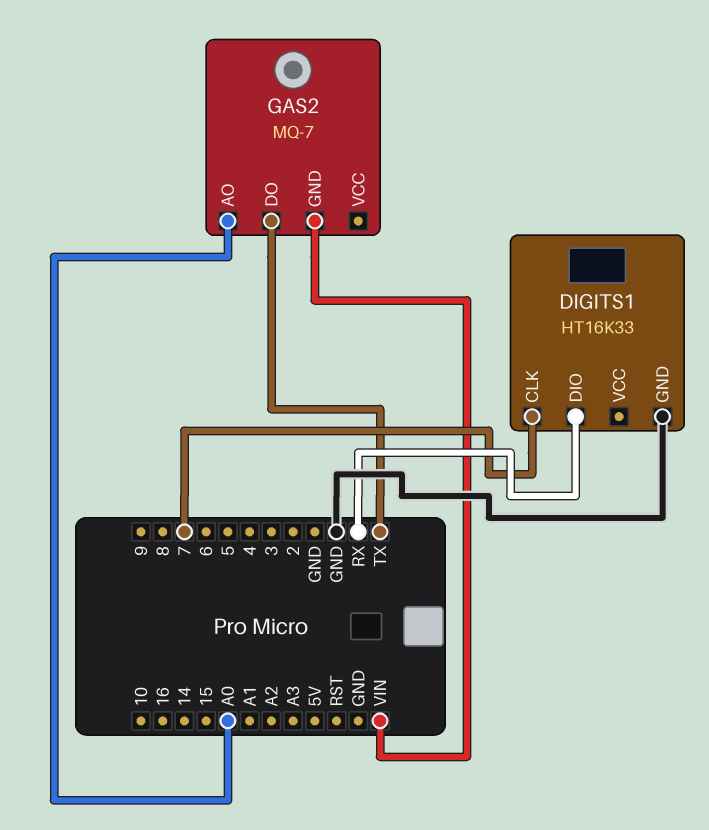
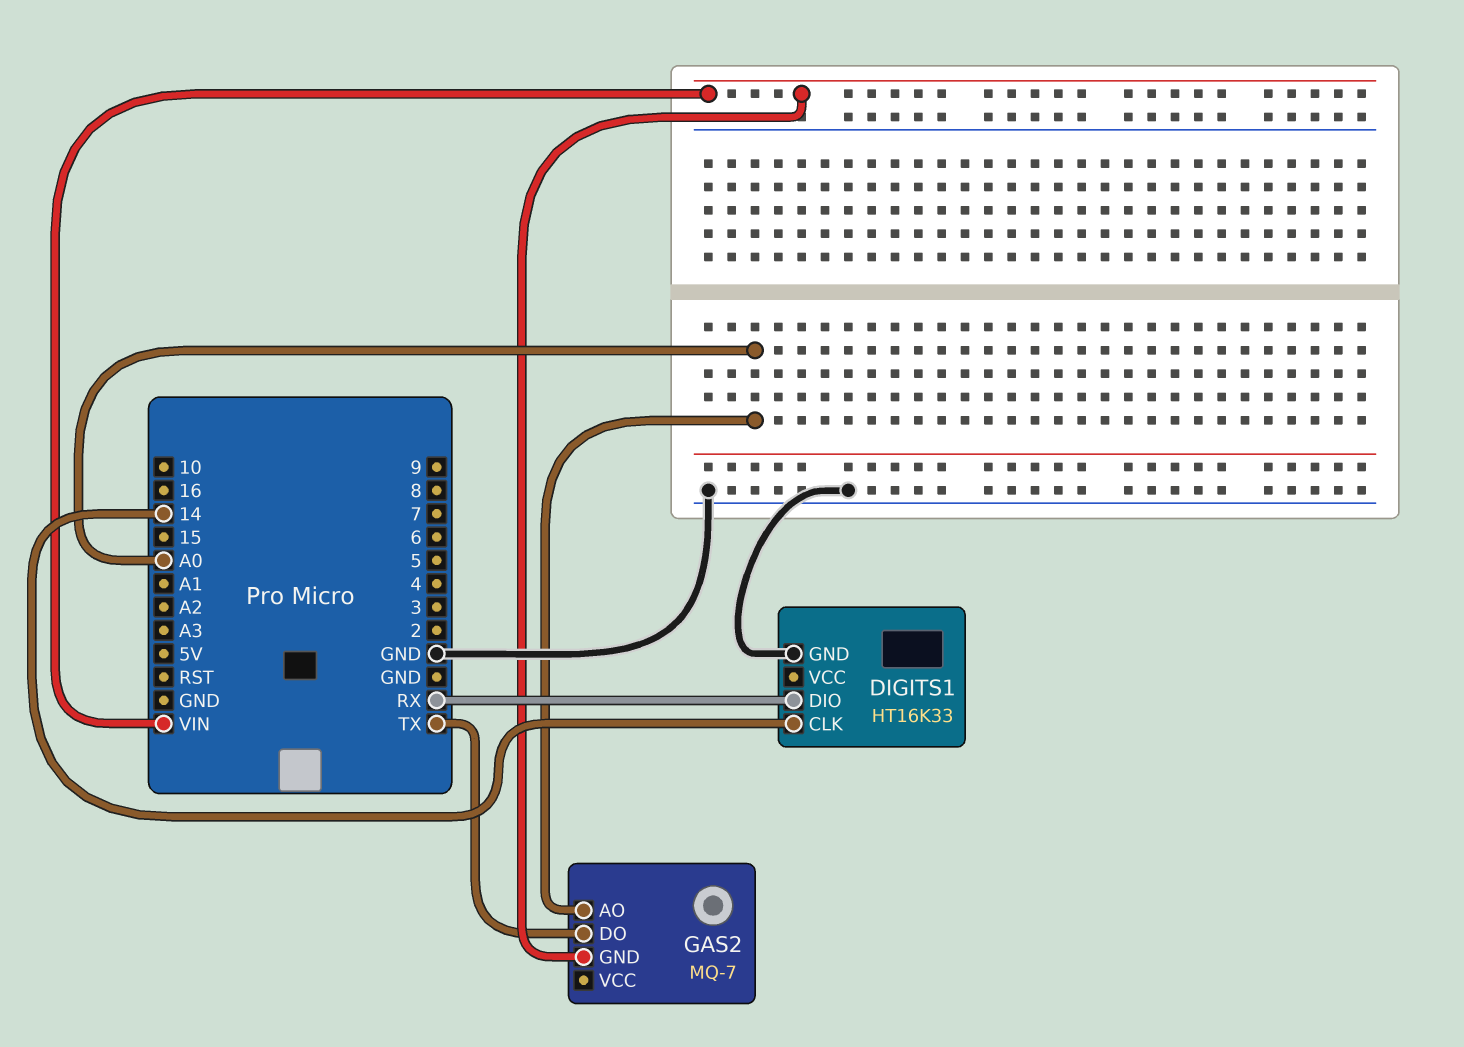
DIGITS1 pin CLK: 7 -> 14

